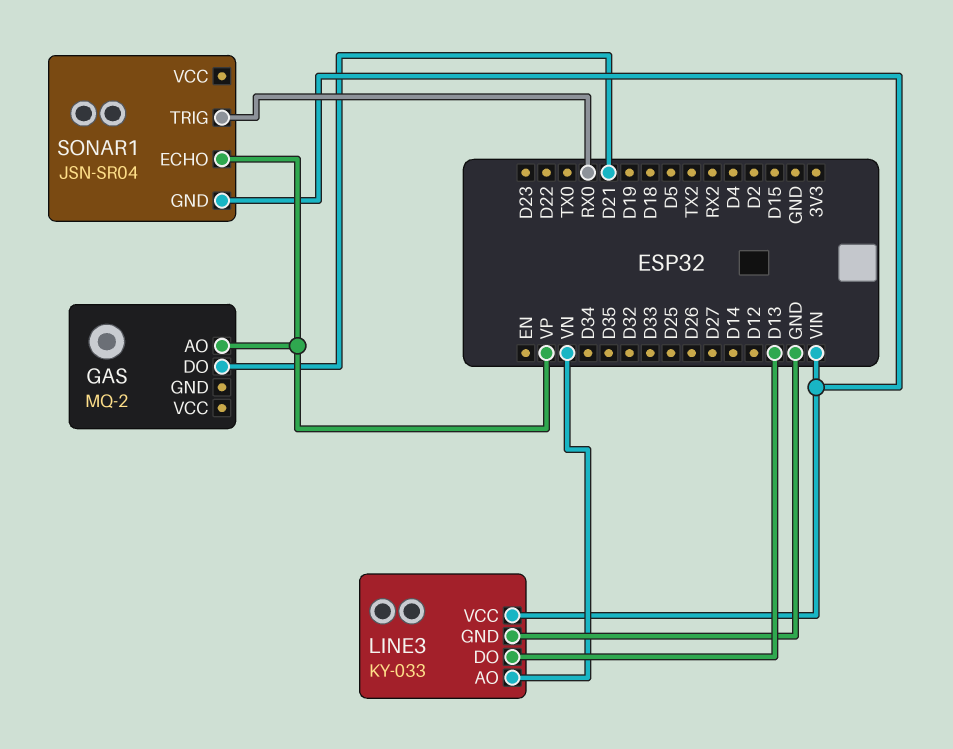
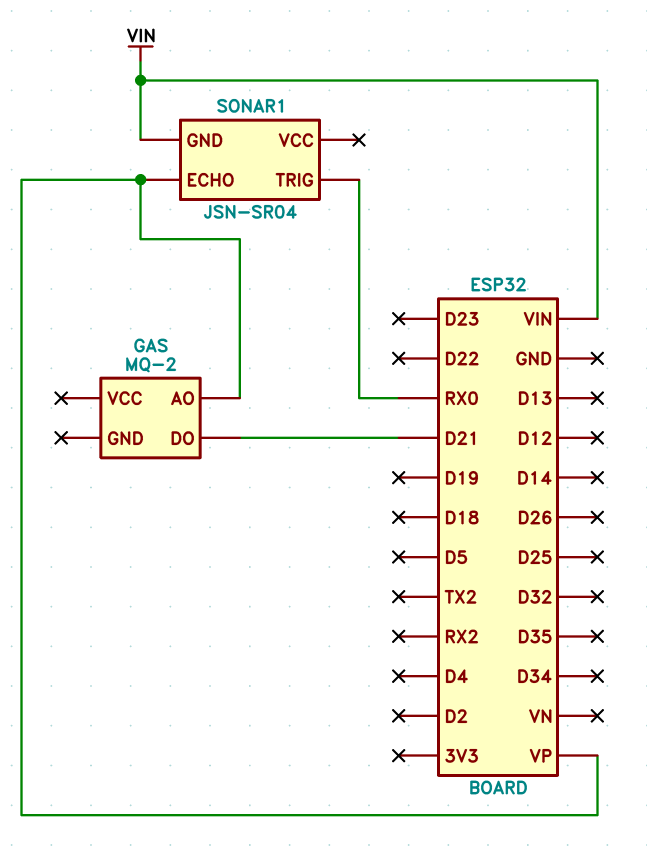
LINE3: KY-033 -> none
LINE3 pin AO: VN -> none
LINE3 pin DO: D13 -> none
LINE3 pin GND: GND -> none
LINE3 pin VCC: VIN -> none

